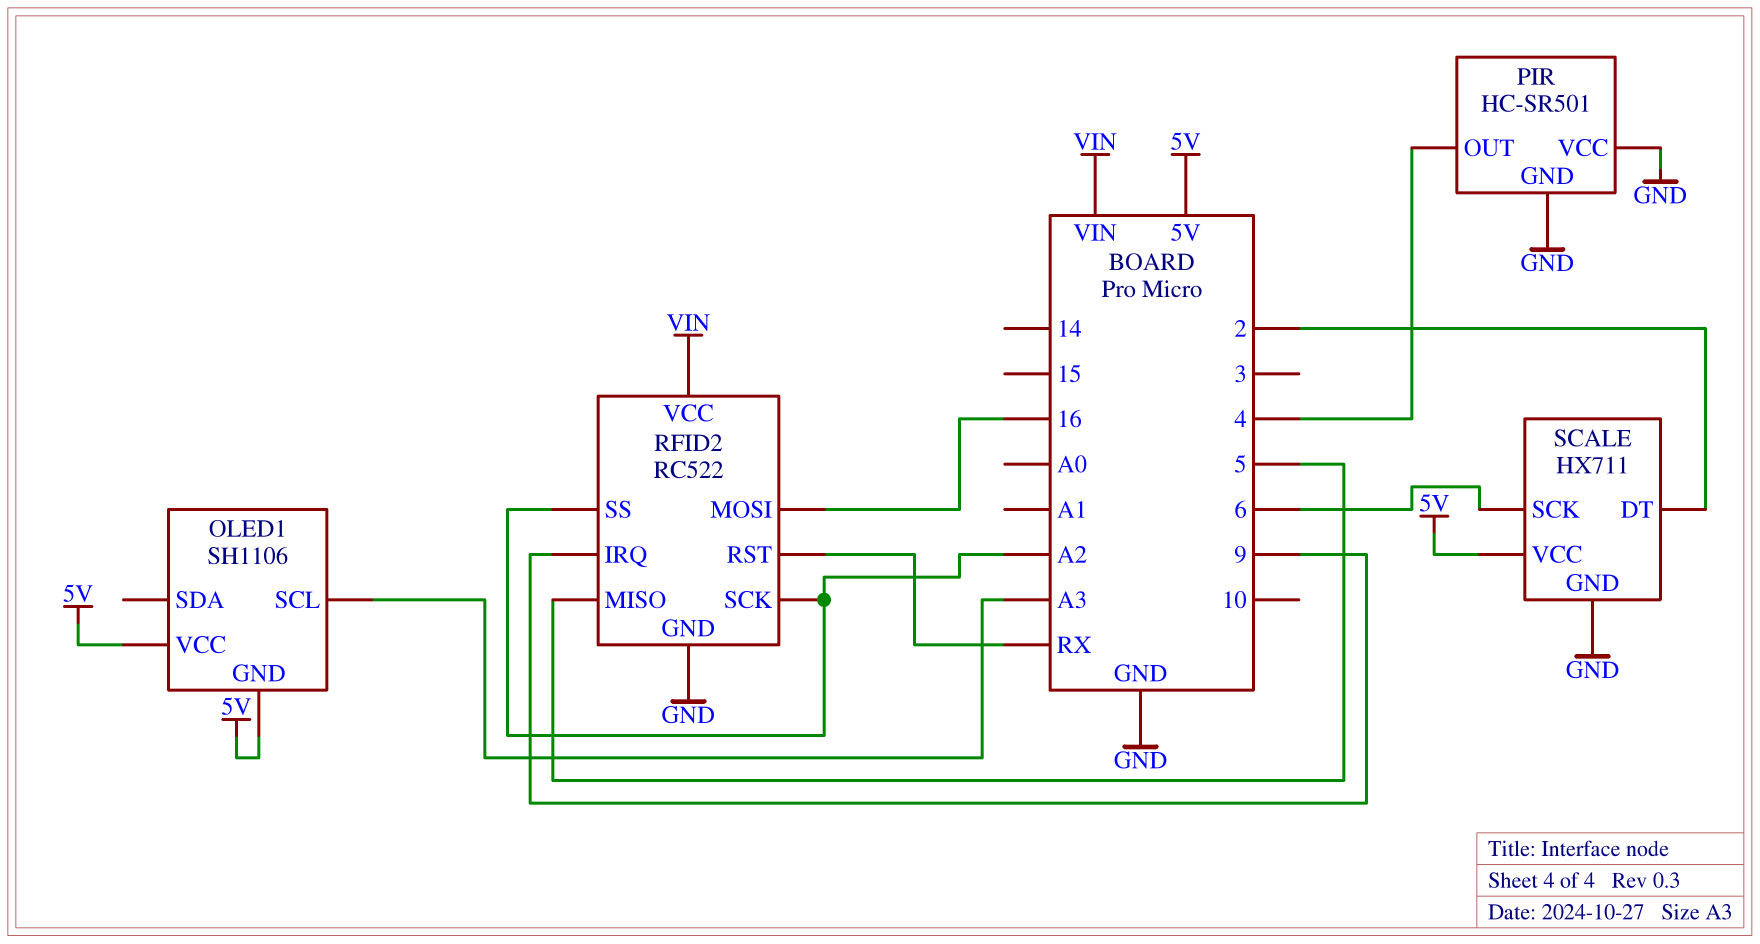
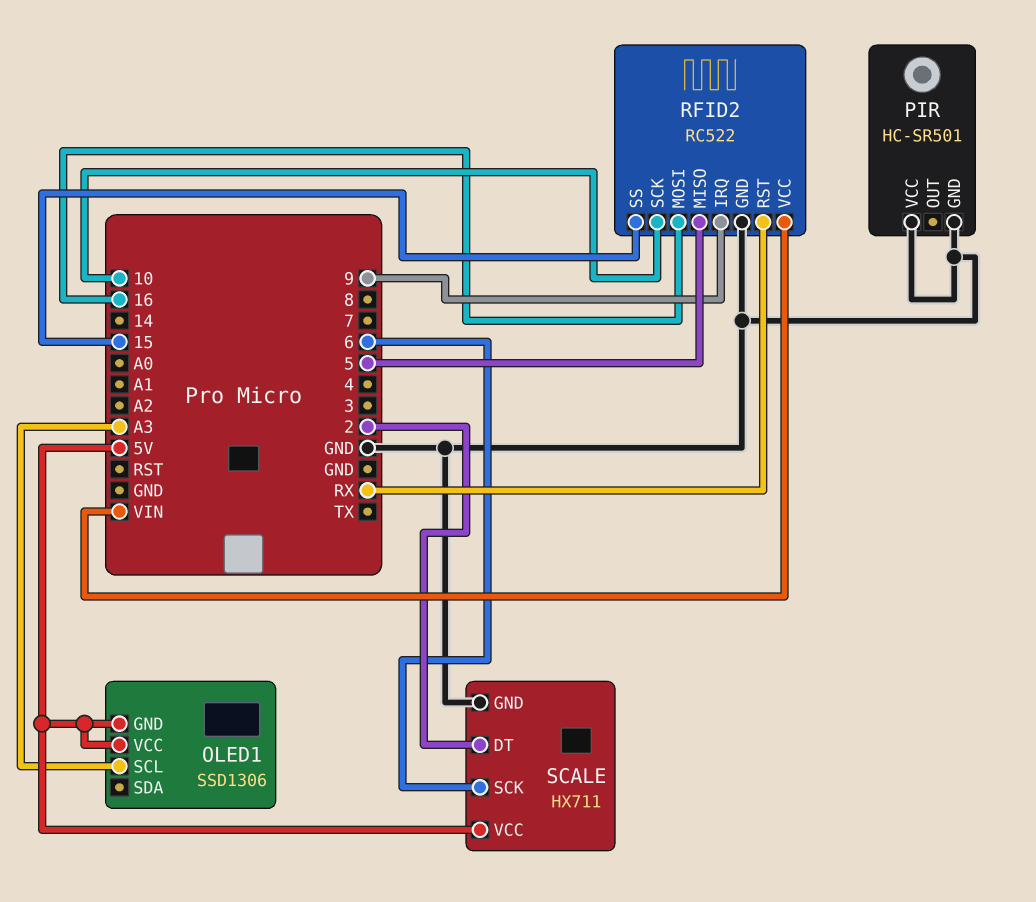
OLED1: SH1106 -> SSD1306
PIR pin OUT: 4 -> none
RFID2 pin SCK: A2 -> 10
RFID2 pin SS: A2 -> 15

